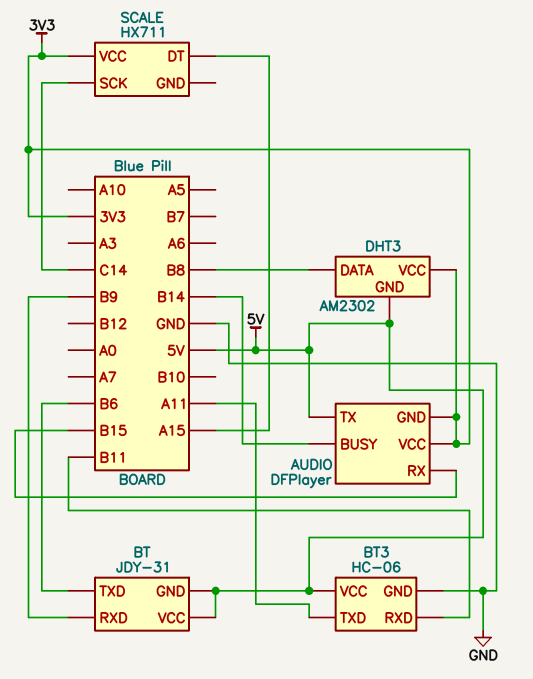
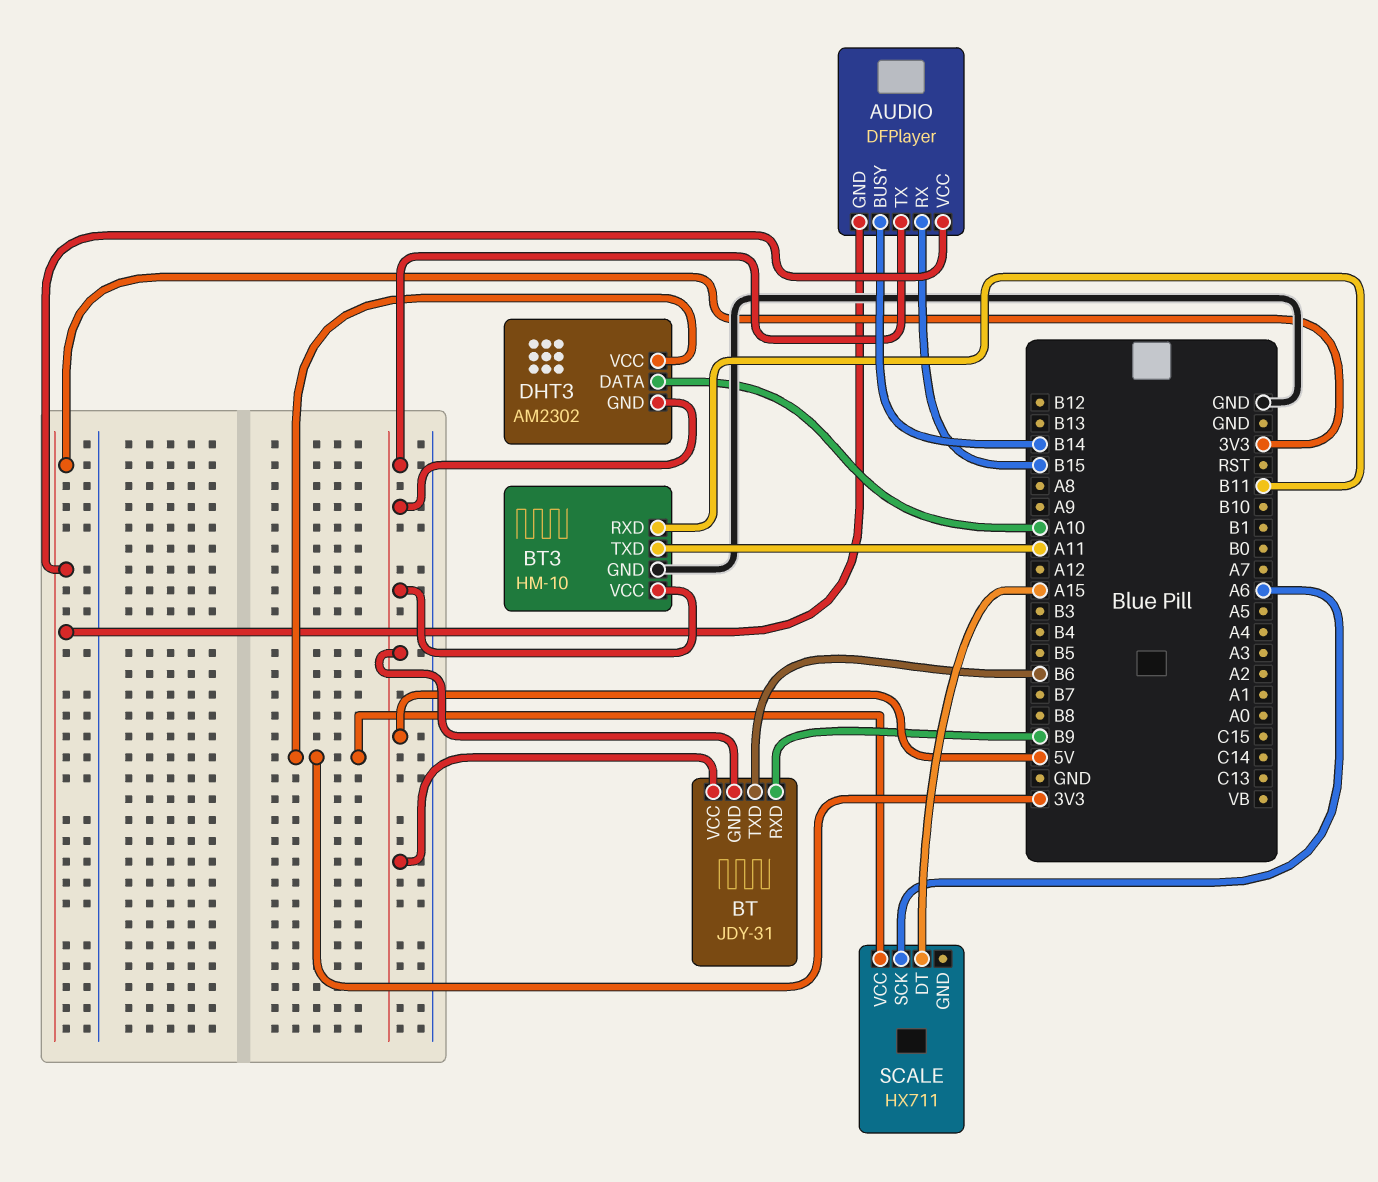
BT3: HC-06 -> HM-10
DHT3 pin DATA: B8 -> A10
SCALE pin SCK: C14 -> A6

